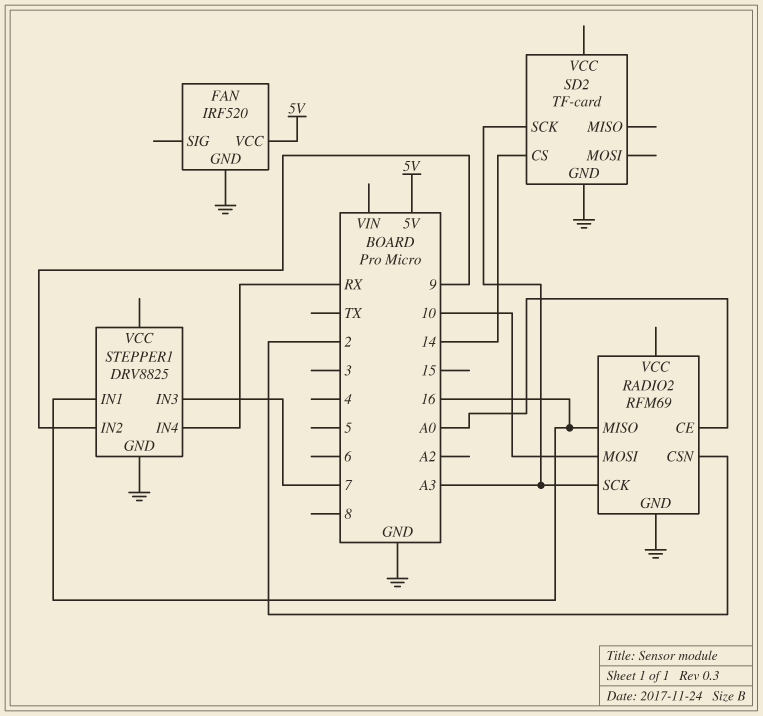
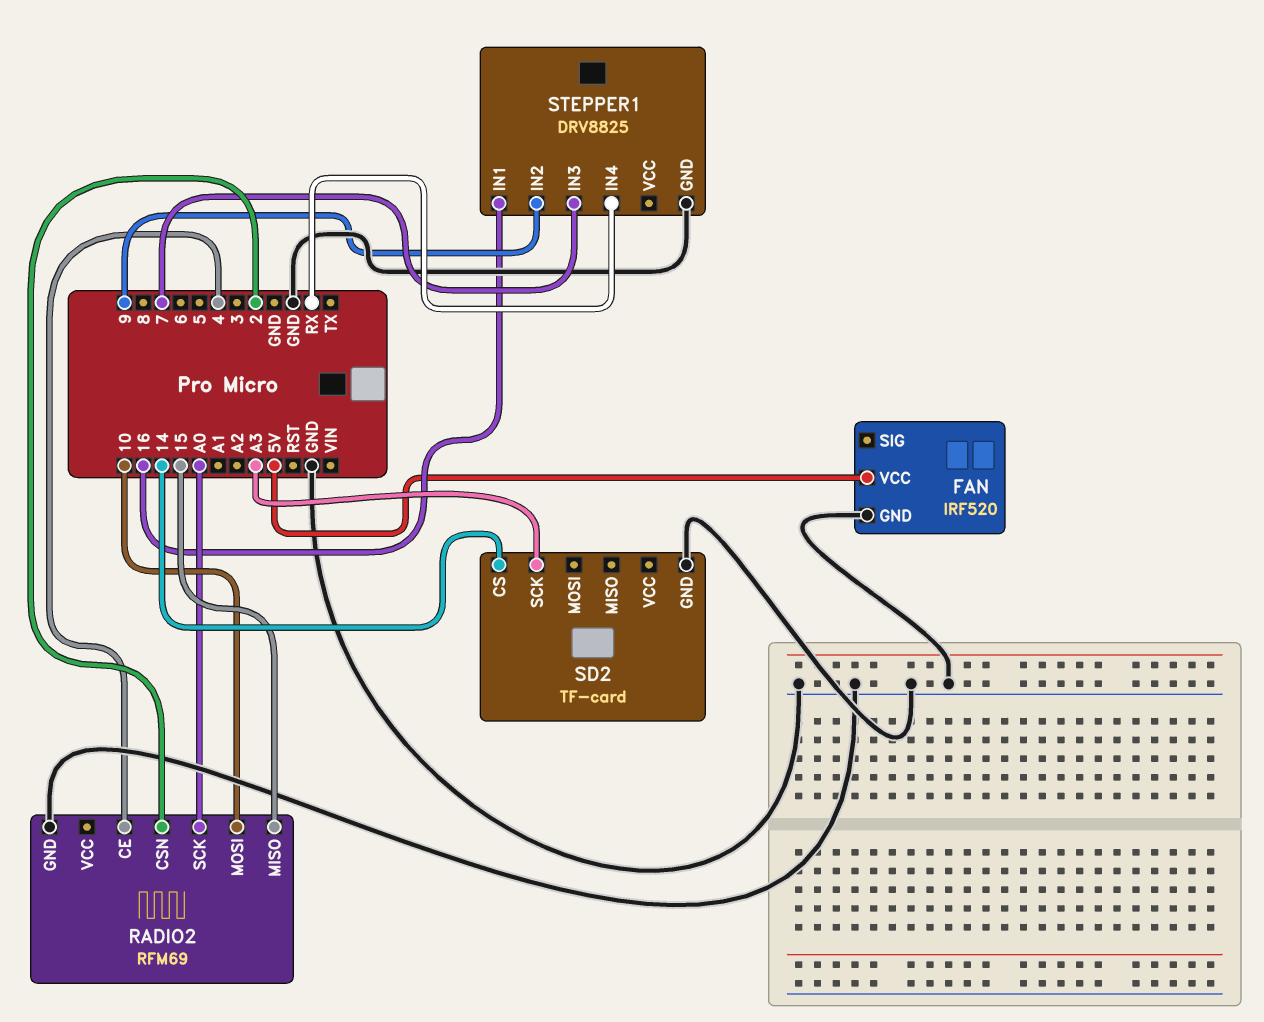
RADIO2 pin CE: A0 -> 4
RADIO2 pin MISO: 16 -> 15
RADIO2 pin SCK: A3 -> A0

